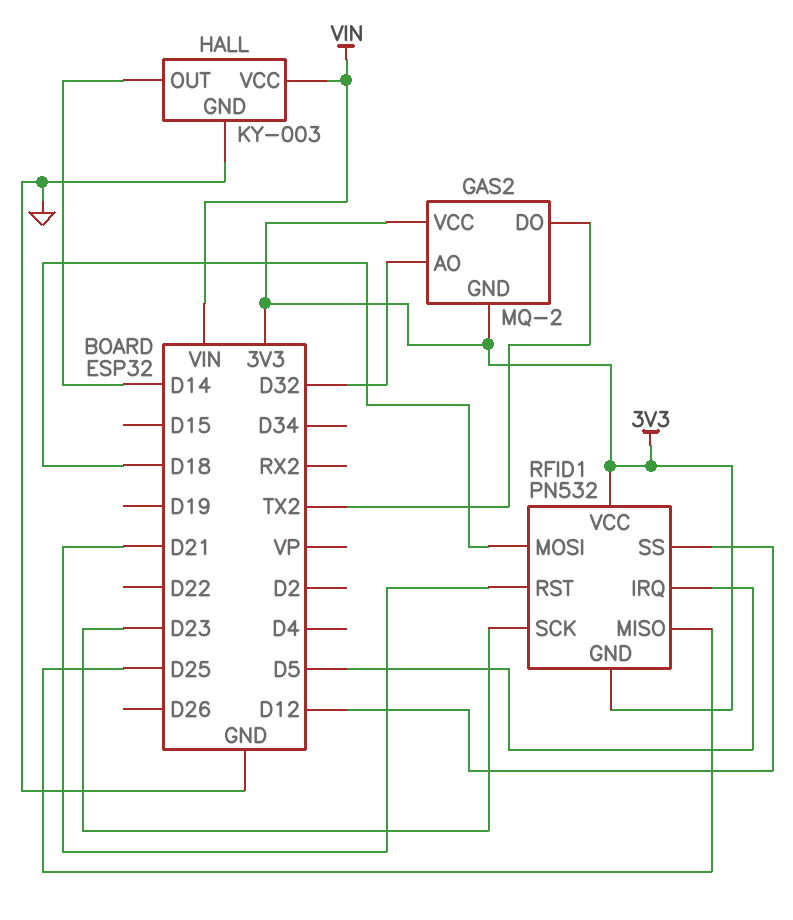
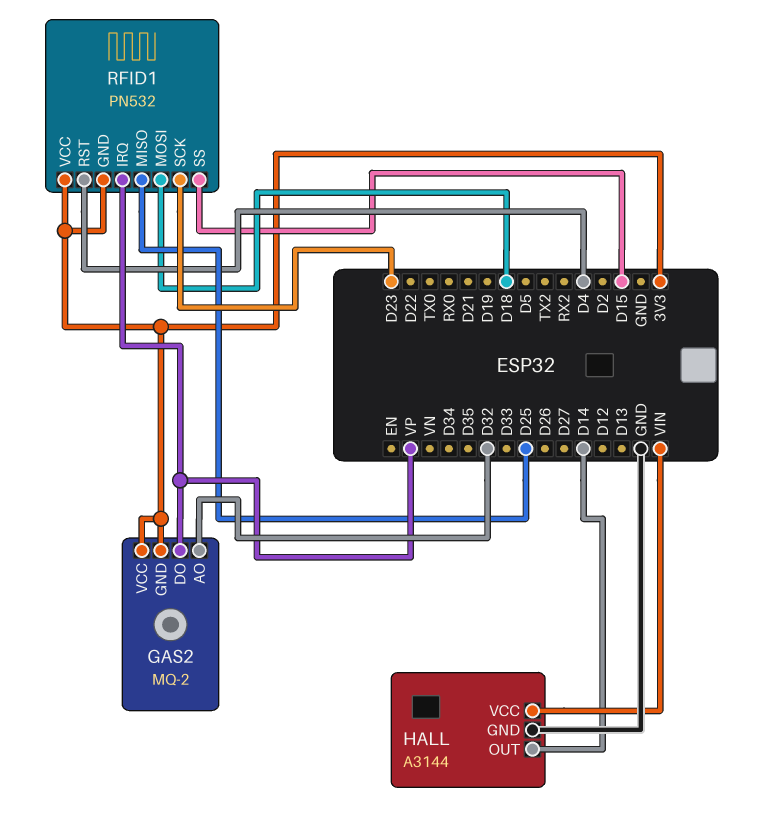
GAS2 pin DO: TX2 -> VP
HALL: KY-003 -> A3144
RFID1 pin IRQ: D5 -> VP
RFID1 pin RST: D21 -> D4
RFID1 pin SS: D12 -> D15

